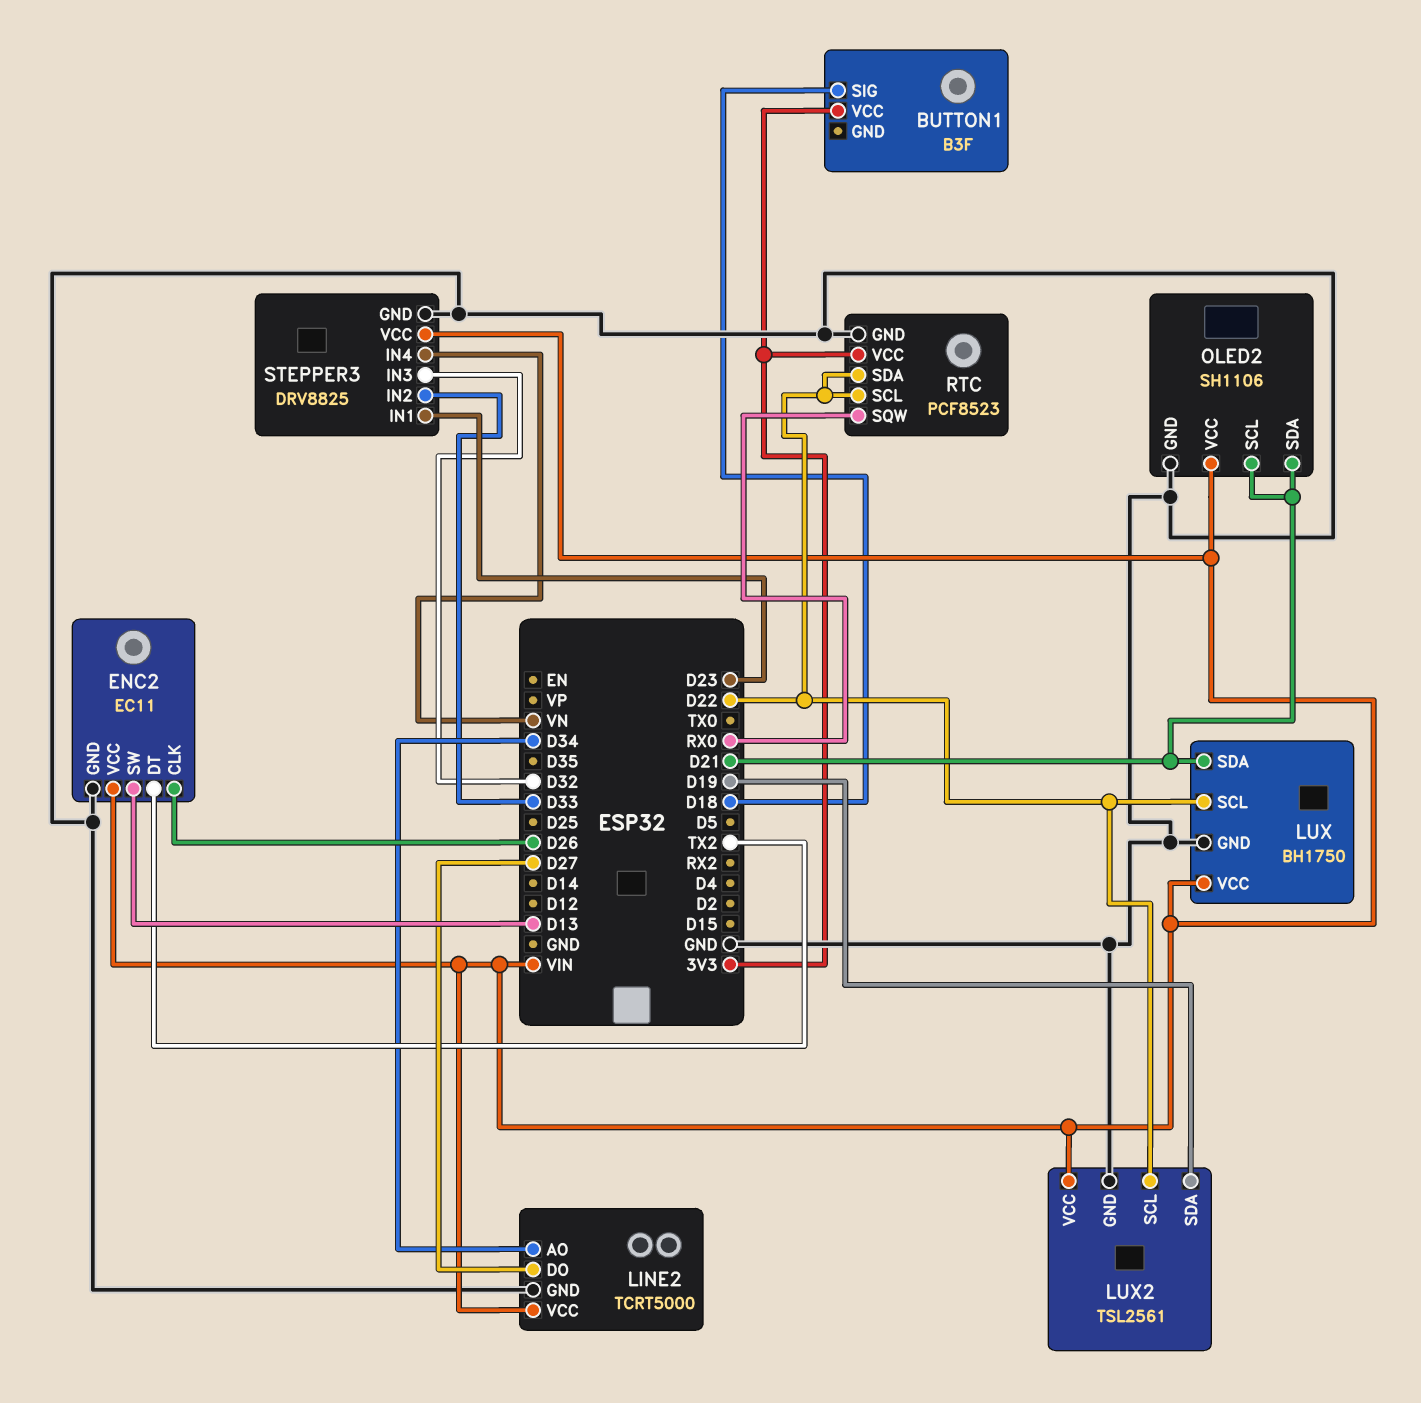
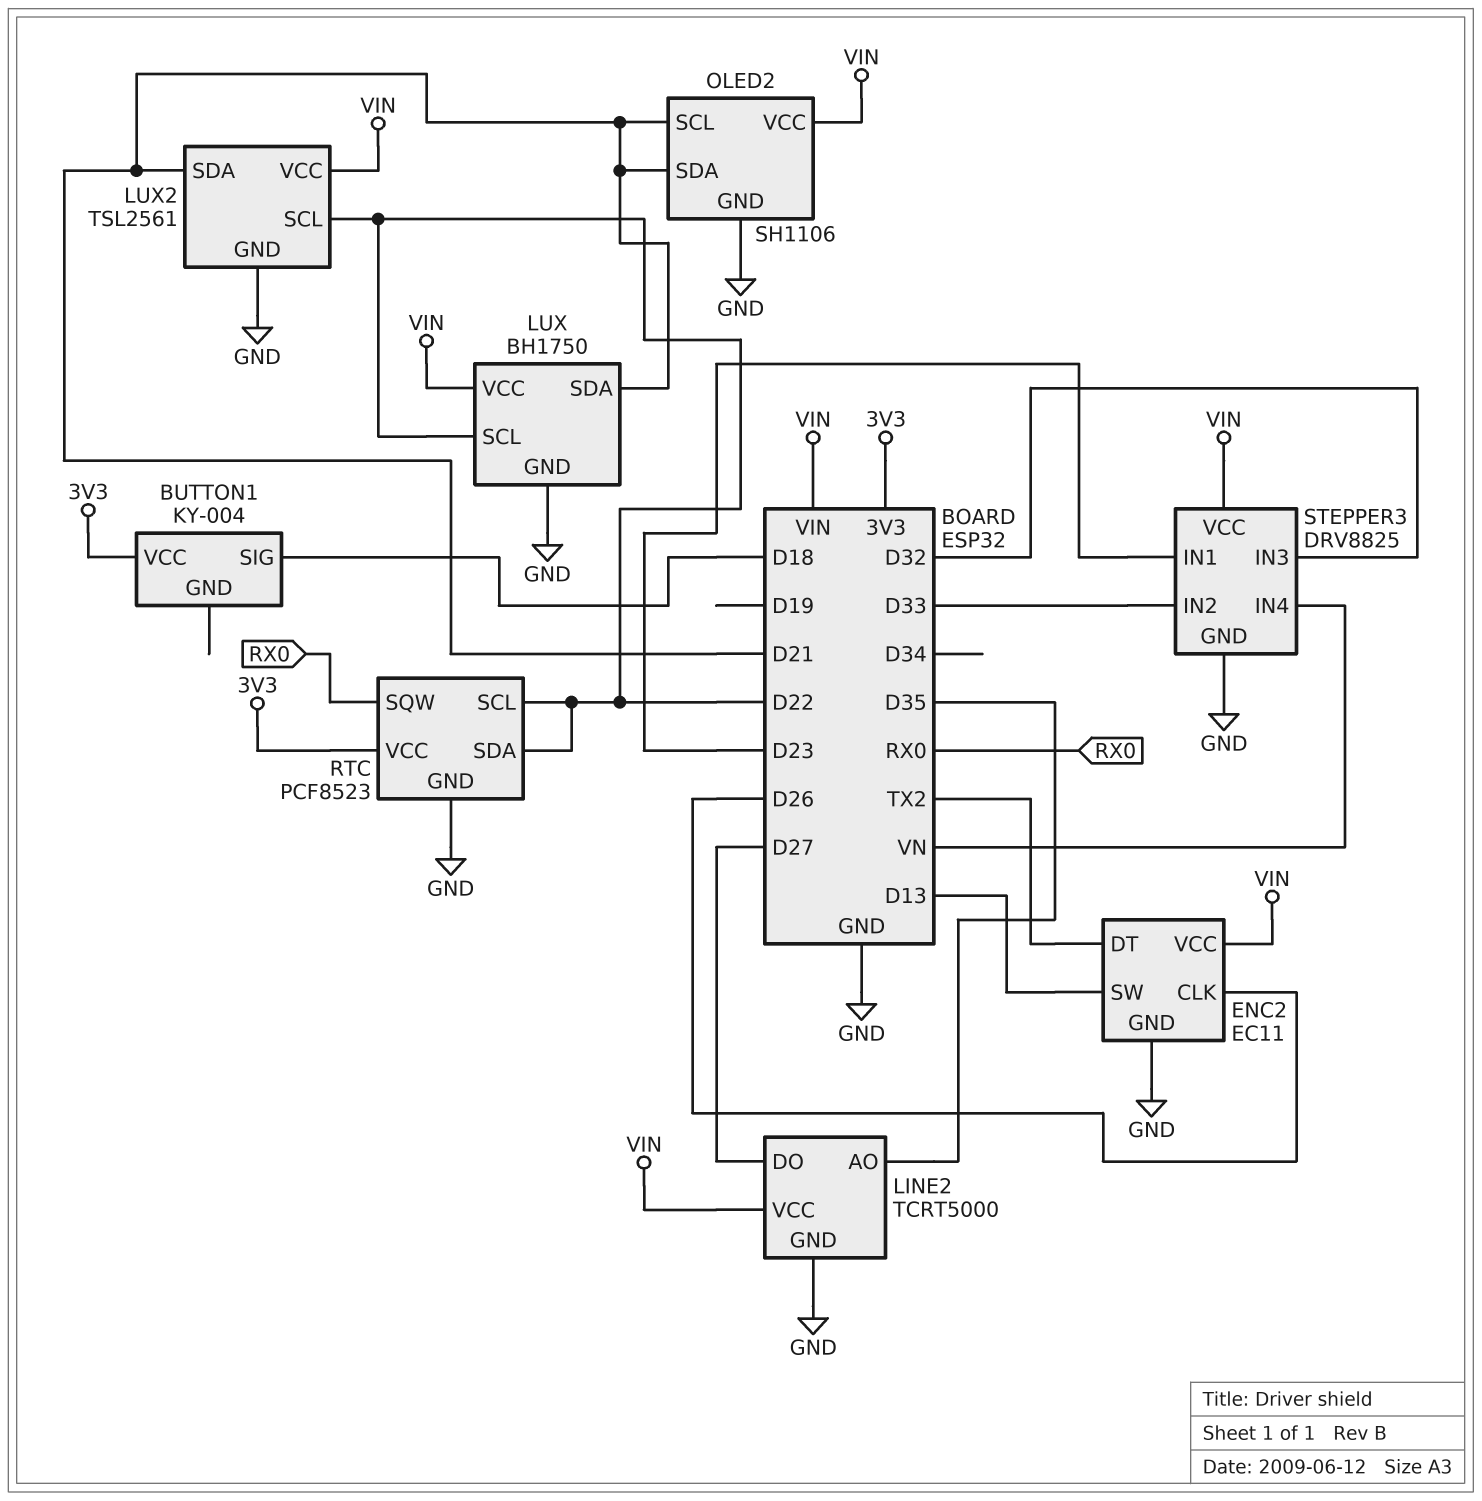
BUTTON1: B3F -> KY-004
LINE2 pin AO: D34 -> D35
LUX2 pin SDA: D19 -> D21

